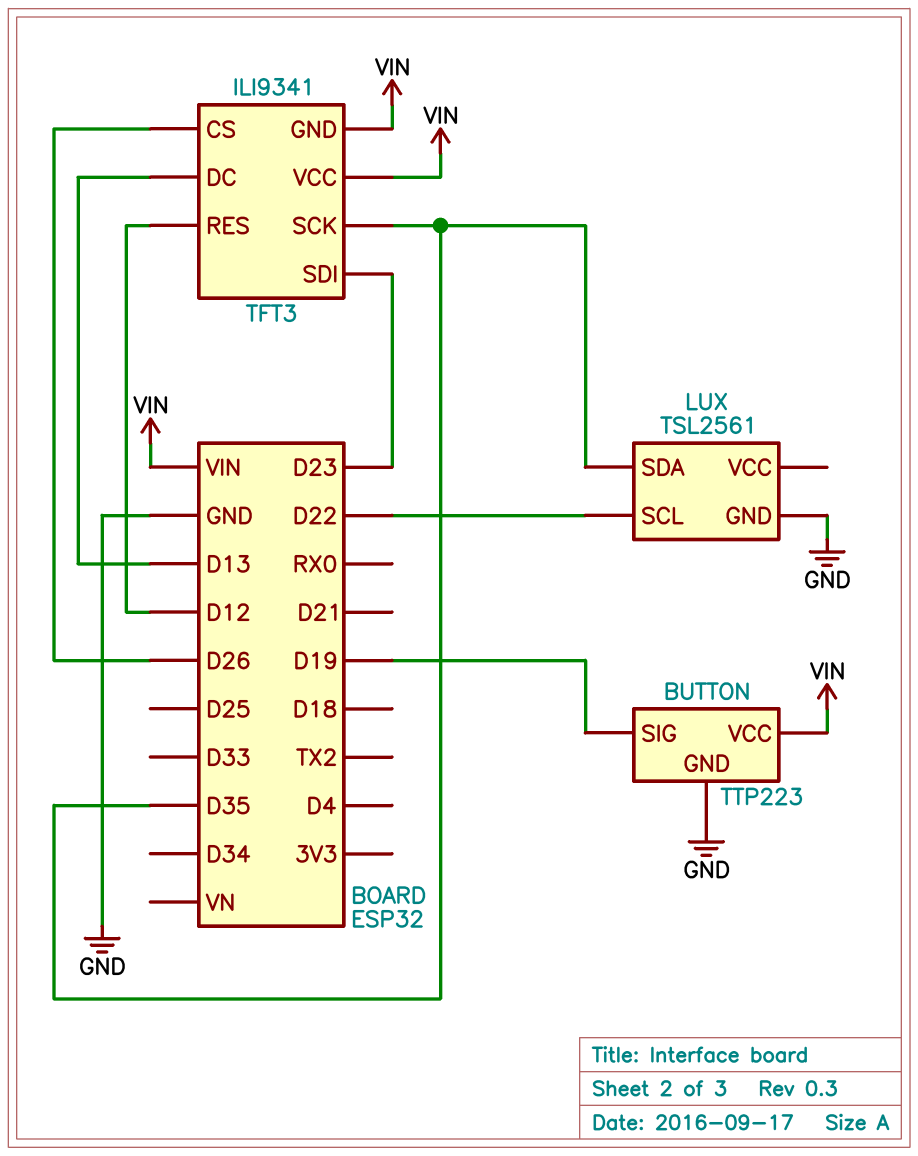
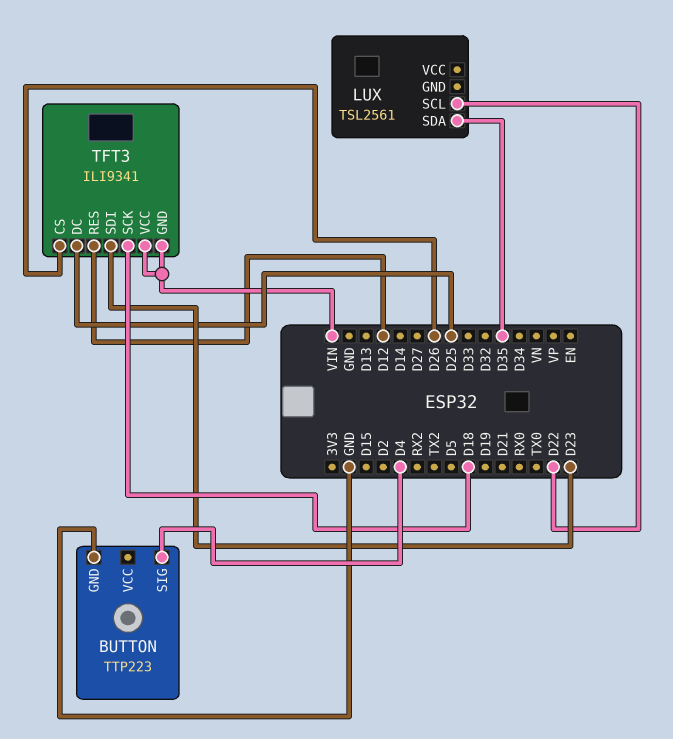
BUTTON pin SIG: D19 -> D4
BUTTON pin VCC: VIN -> none
LUX pin GND: GND -> none
TFT3 pin DC: D13 -> D25
TFT3 pin SCK: D35 -> D18

